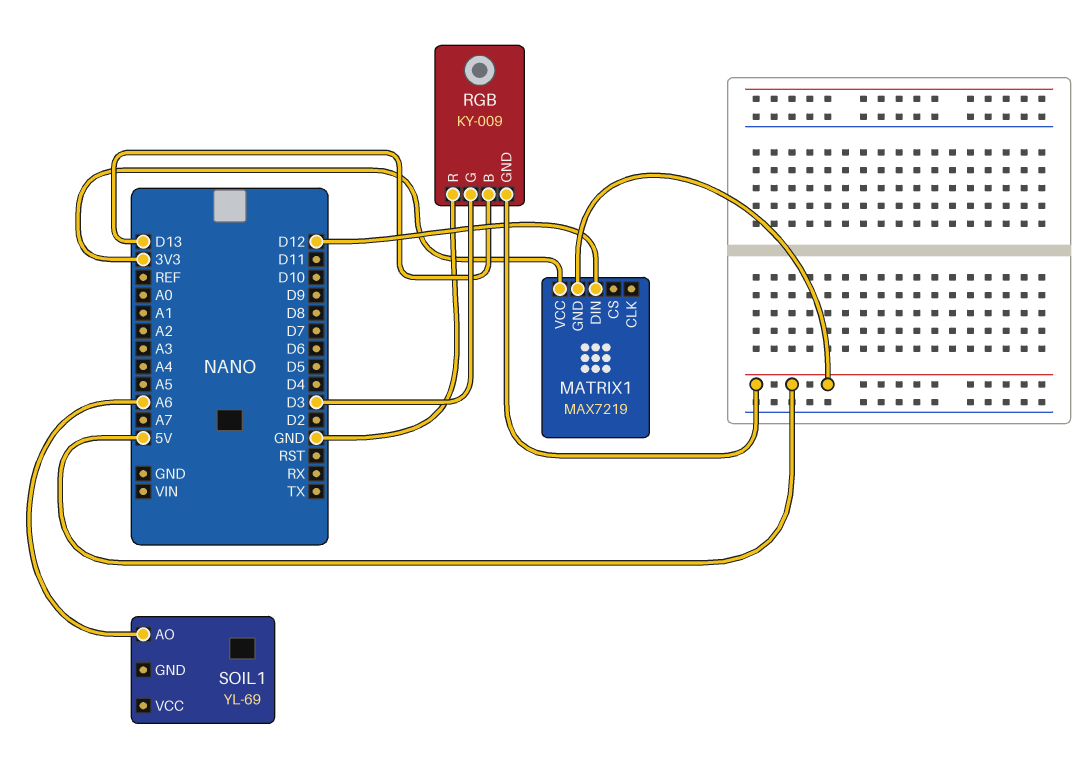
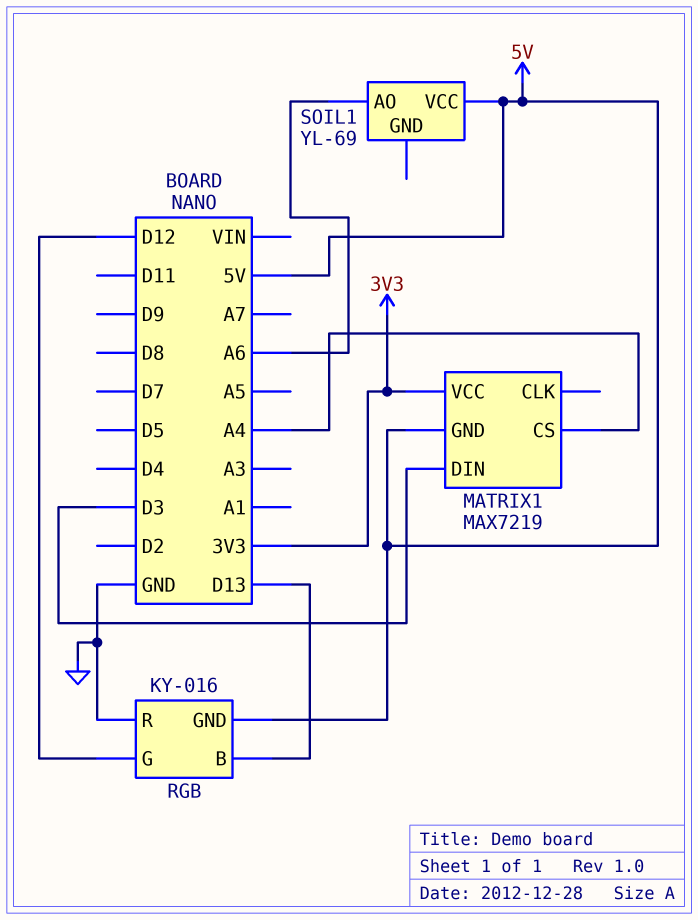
MATRIX1 pin CS: none -> A4
MATRIX1 pin DIN: D12 -> D3
RGB: KY-009 -> KY-016
RGB pin G: D3 -> D12
SOIL1 pin VCC: none -> 5V

